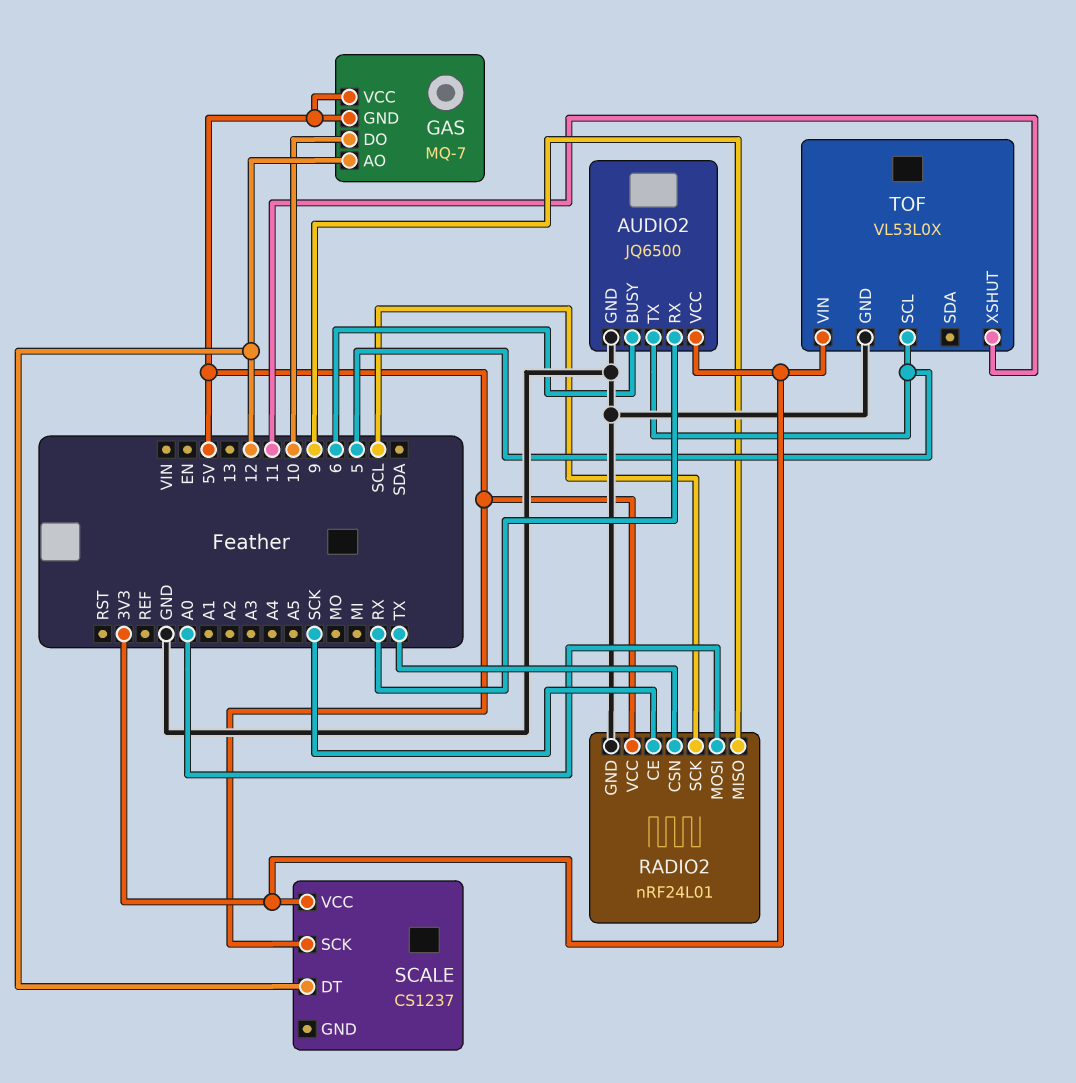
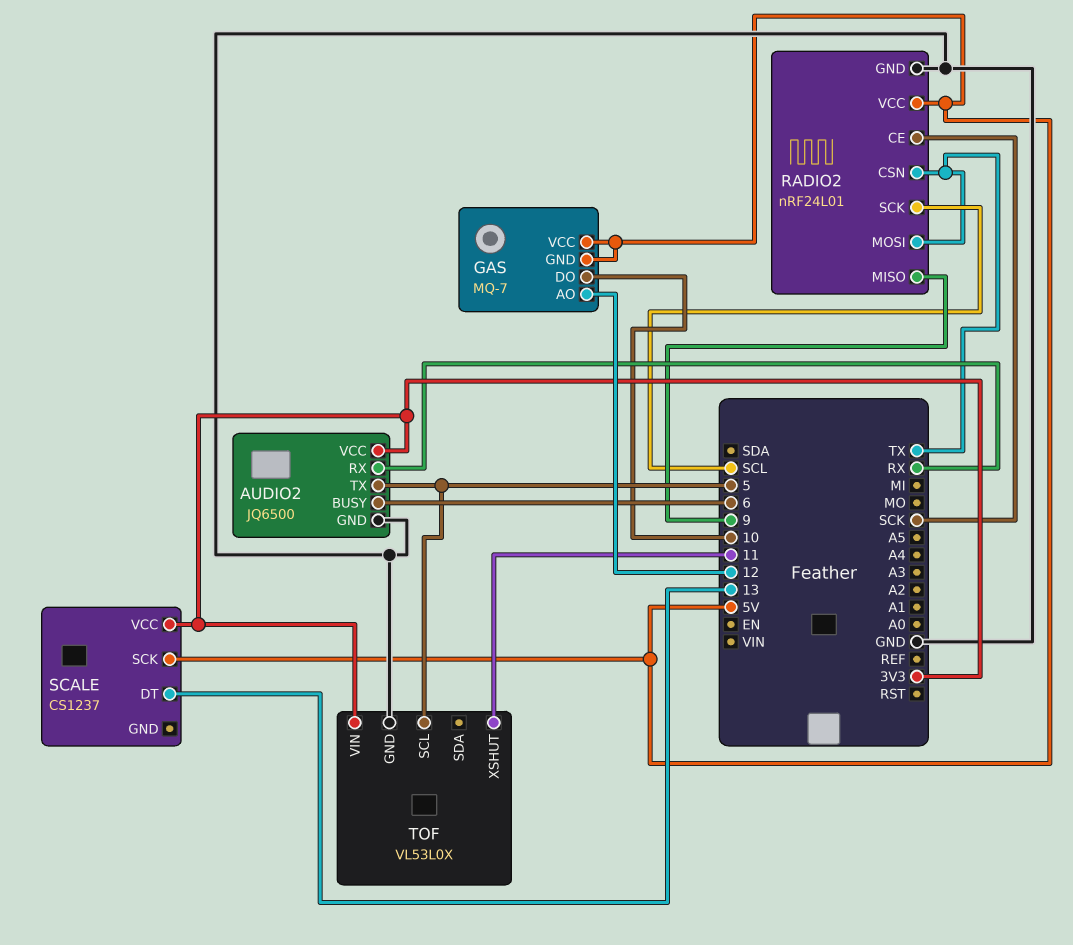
RADIO2 pin MOSI: A0 -> TX
SCALE pin DT: 12 -> 13

